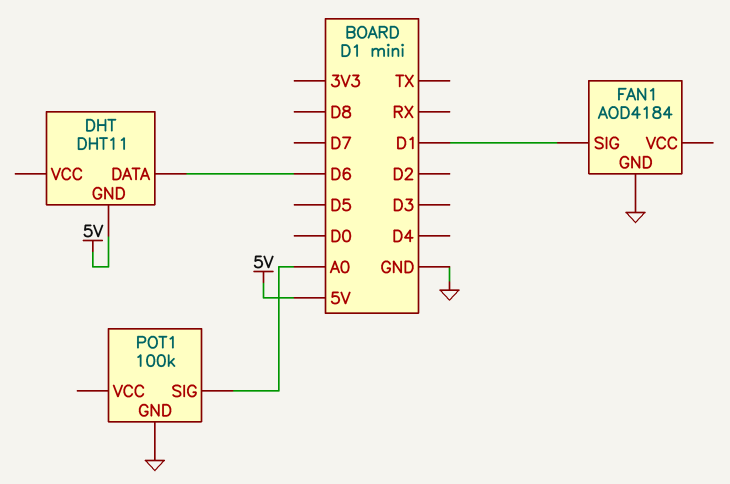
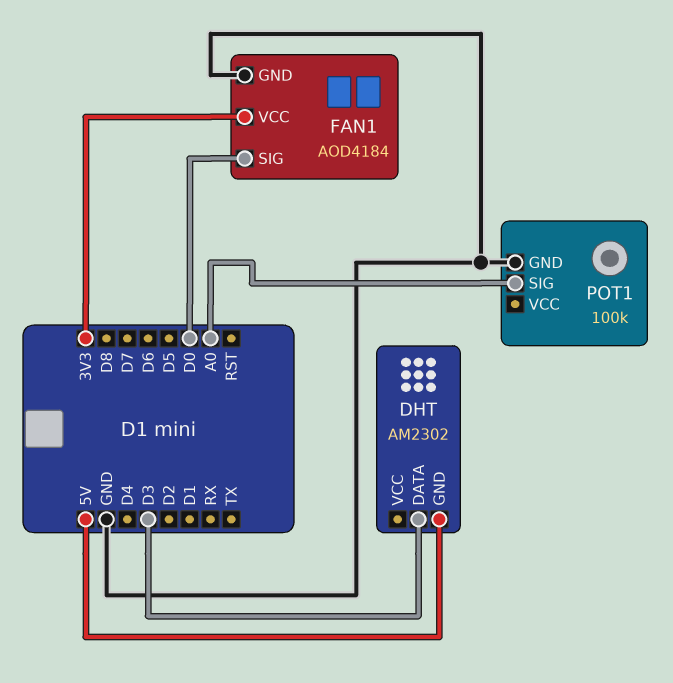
DHT: DHT11 -> AM2302
DHT pin DATA: D6 -> D3
FAN1 pin SIG: D1 -> D0
FAN1 pin VCC: none -> 3V3

